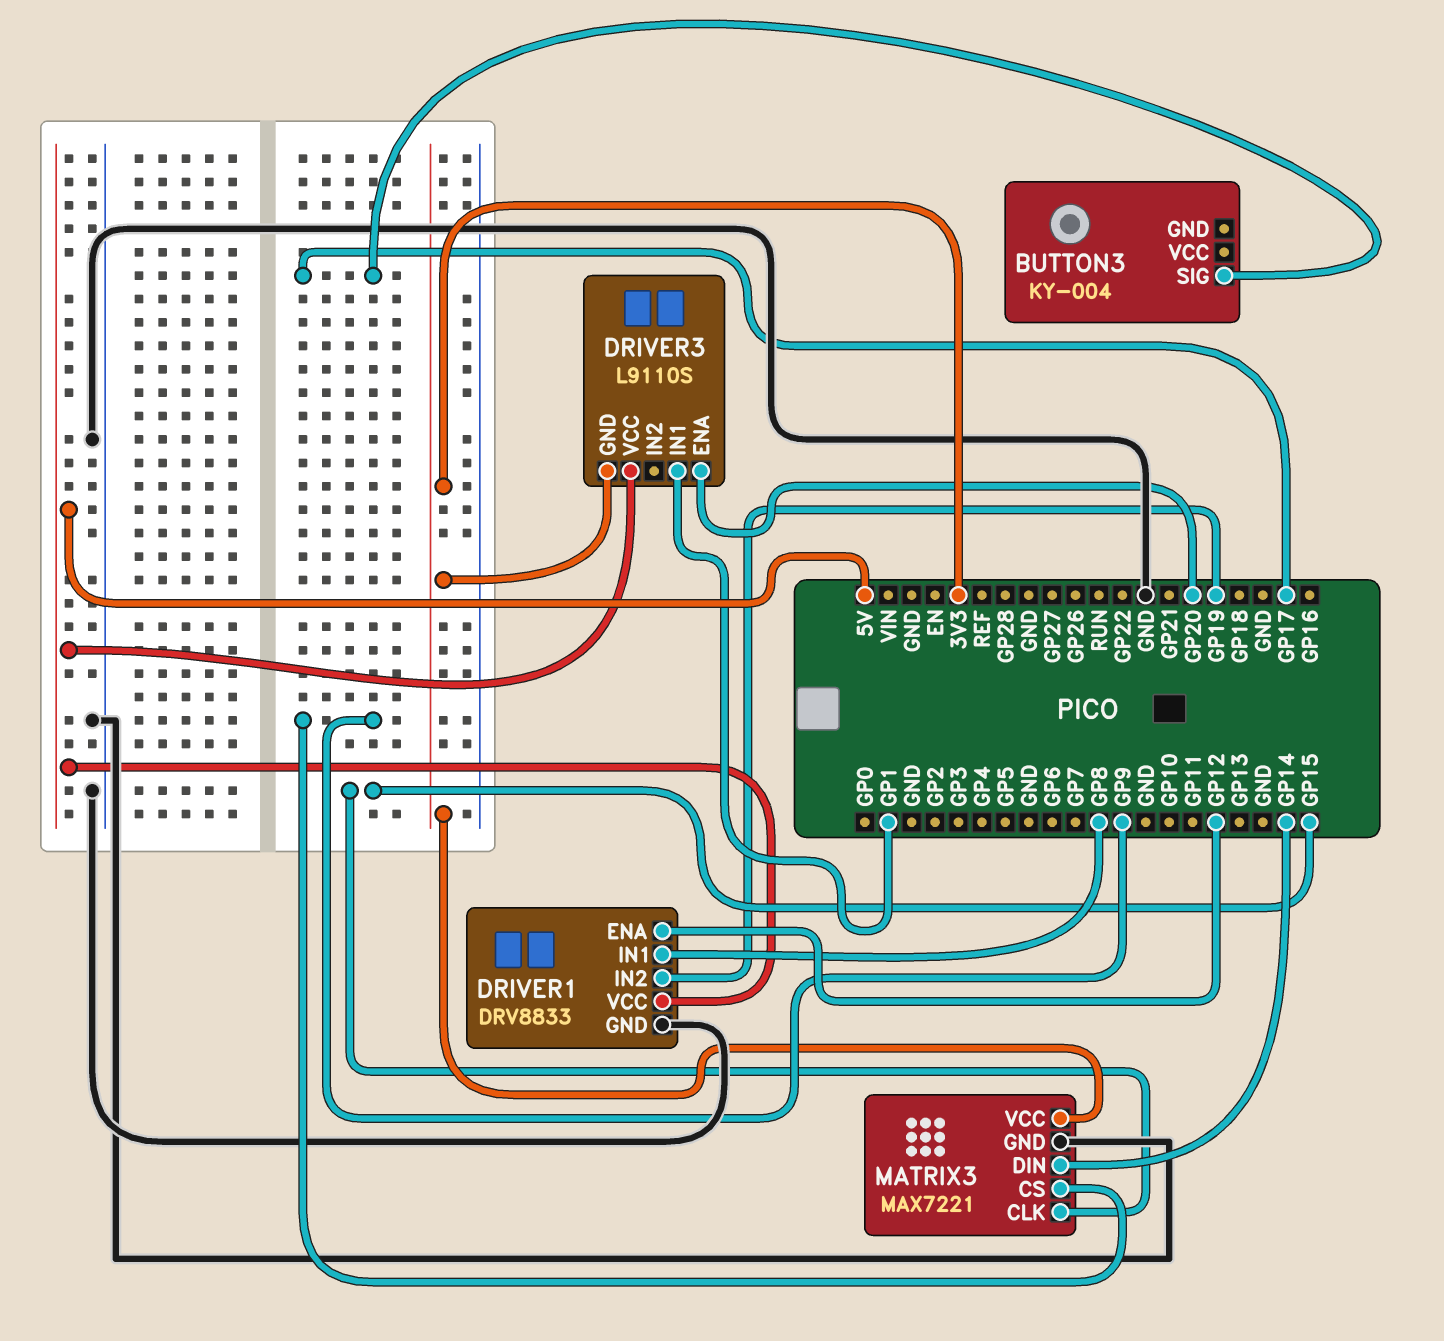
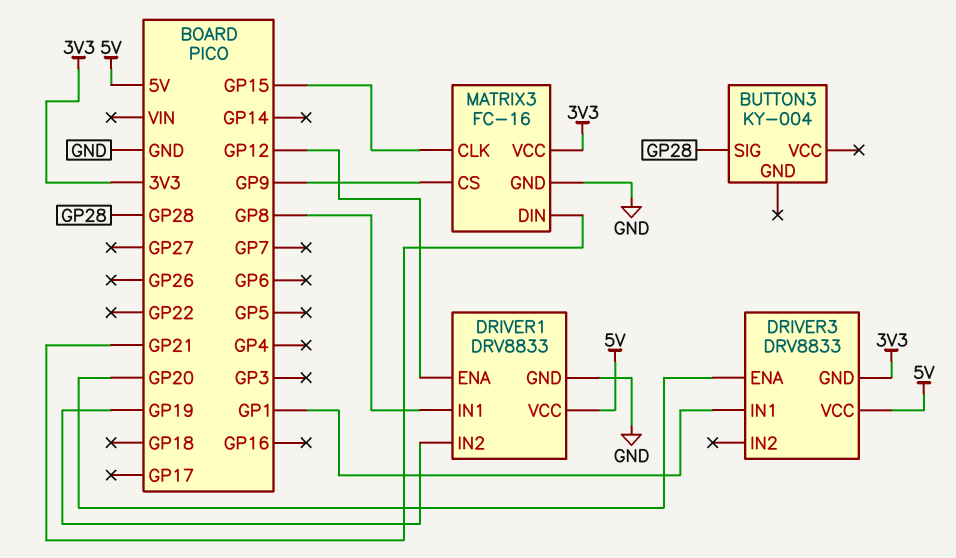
BUTTON3 pin SIG: GP17 -> GP28
DRIVER3: L9110S -> DRV8833
MATRIX3: MAX7221 -> FC-16
MATRIX3 pin DIN: GP14 -> GP21

